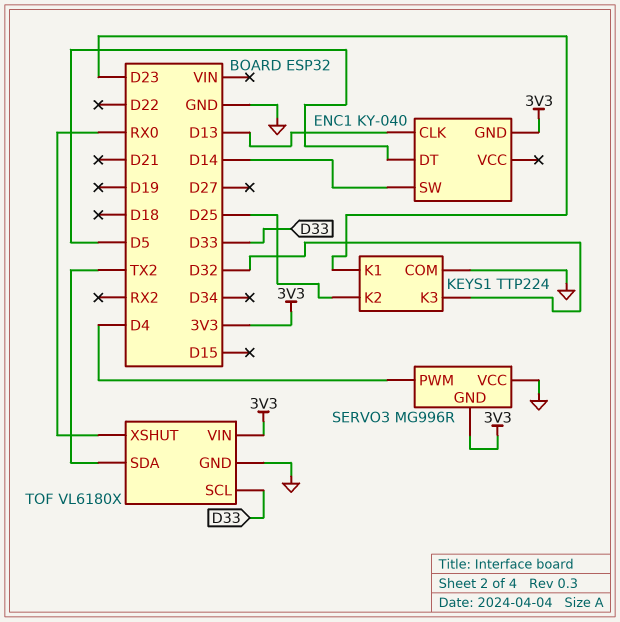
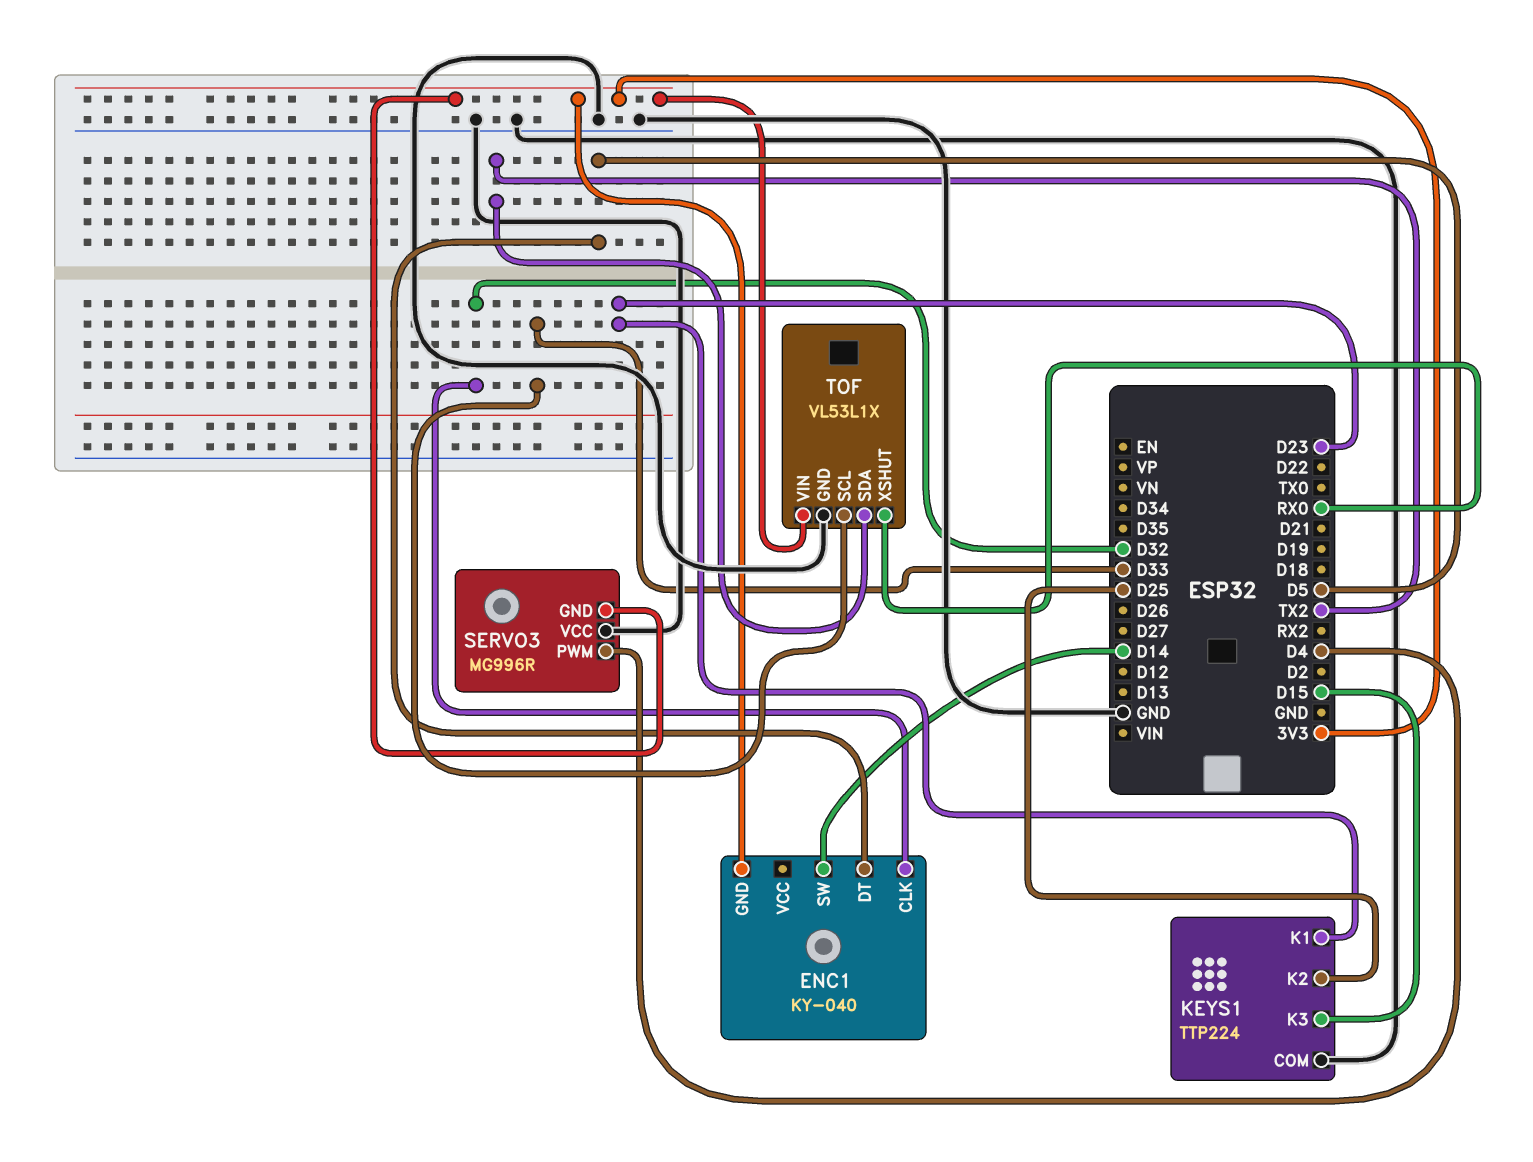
ENC1 pin CLK: D13 -> D32
KEYS1 pin K3: D32 -> D15
TOF: VL6180X -> VL53L1X

